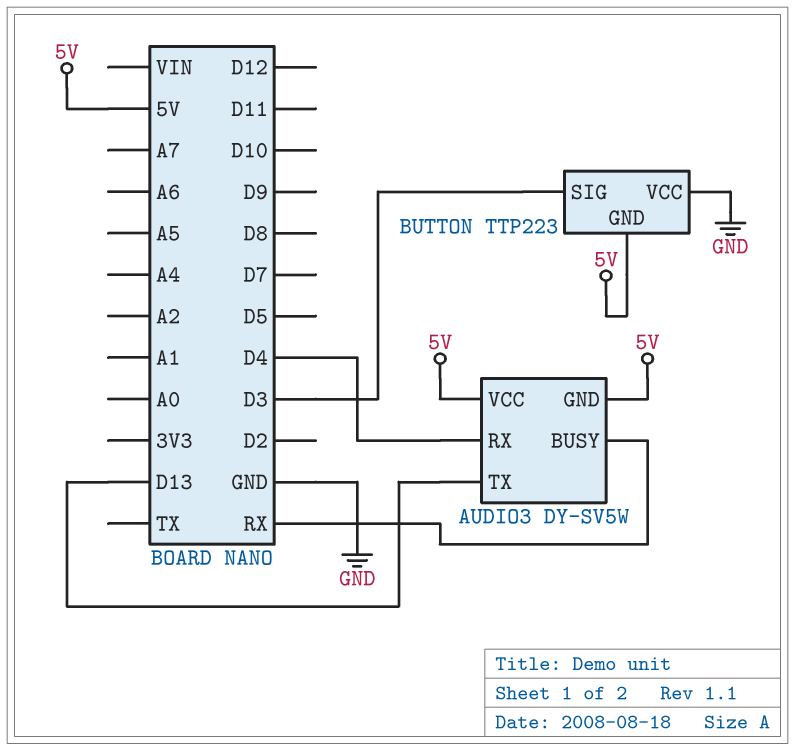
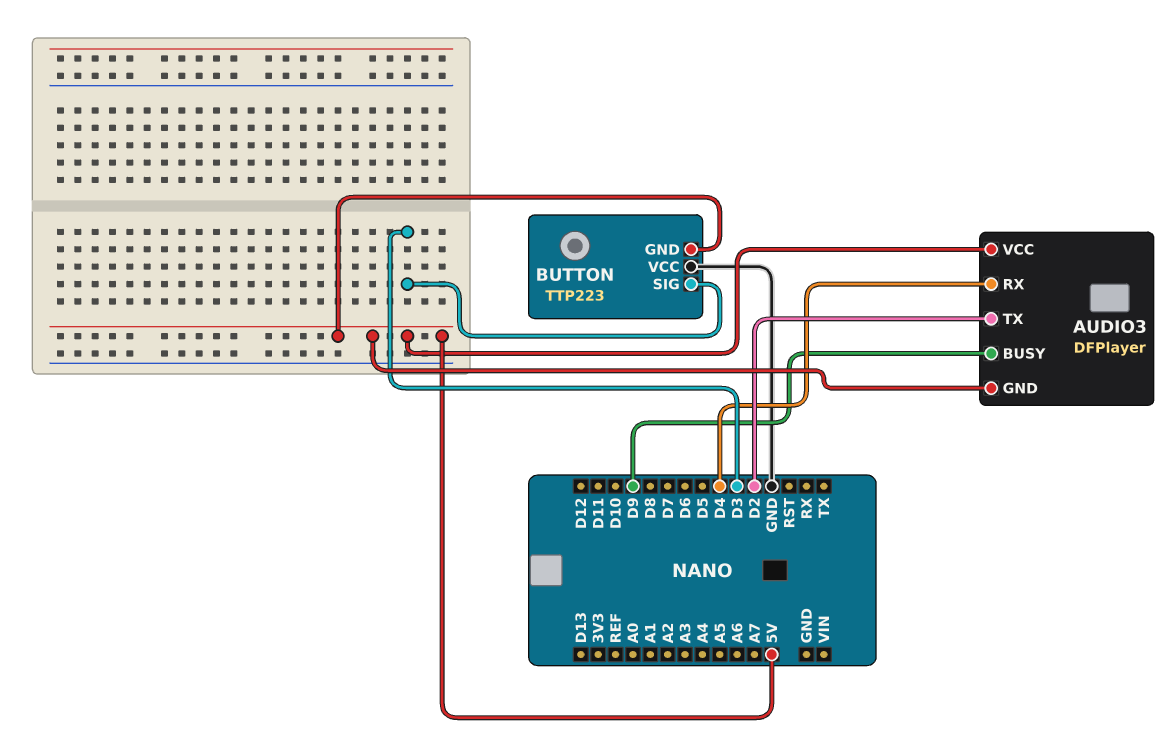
AUDIO3: DY-SV5W -> DFPlayer
AUDIO3 pin BUSY: RX -> D9
AUDIO3 pin TX: D13 -> D2

